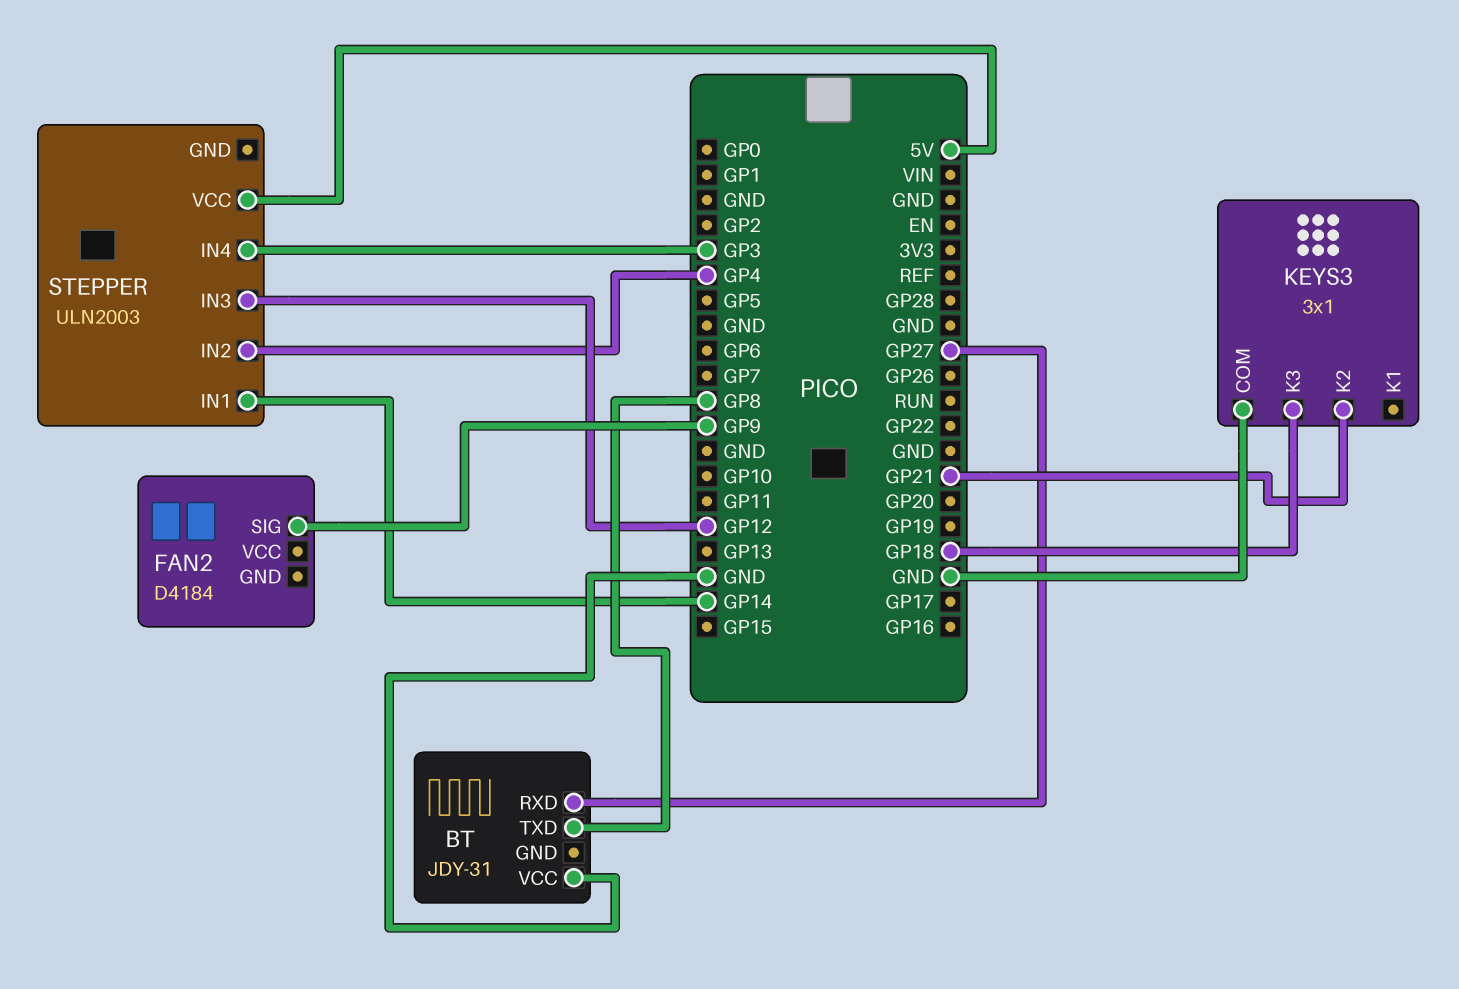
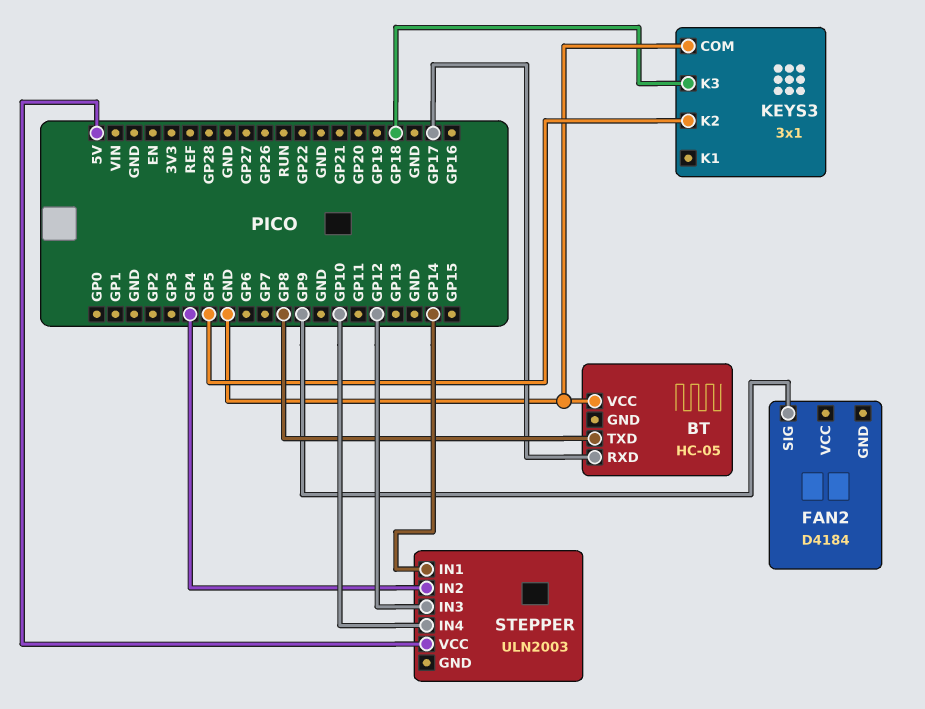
BT: JDY-31 -> HC-05
BT pin RXD: GP27 -> GP17
KEYS3 pin K2: GP21 -> GP5
STEPPER pin IN4: GP3 -> GP10

